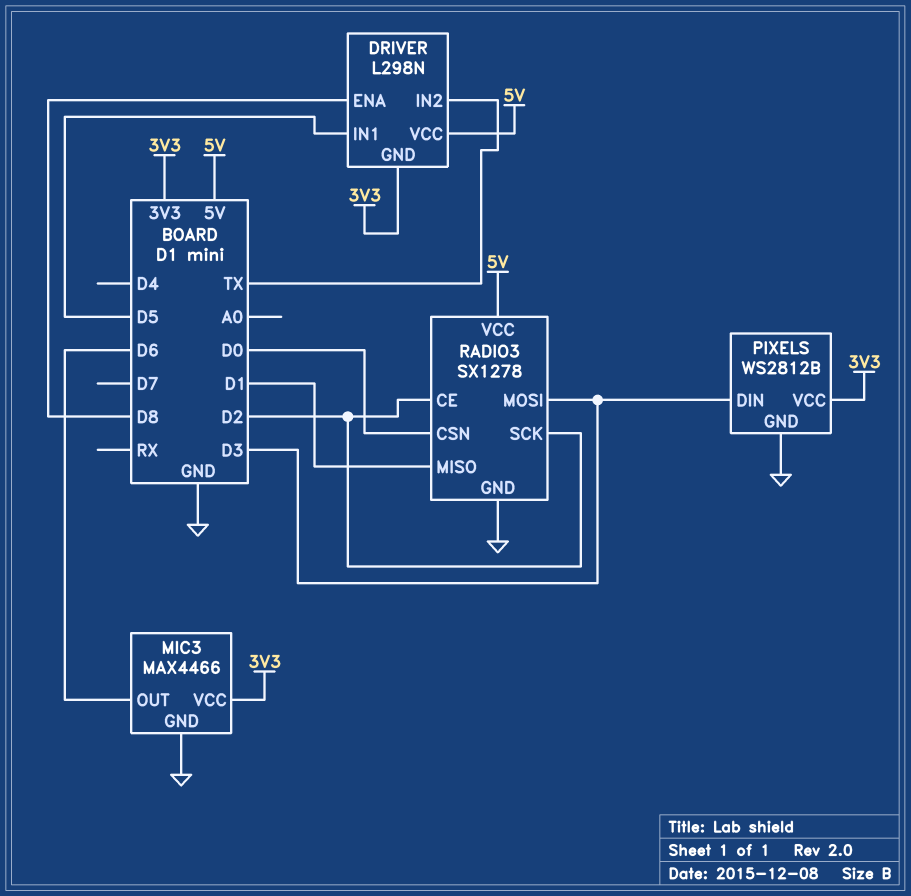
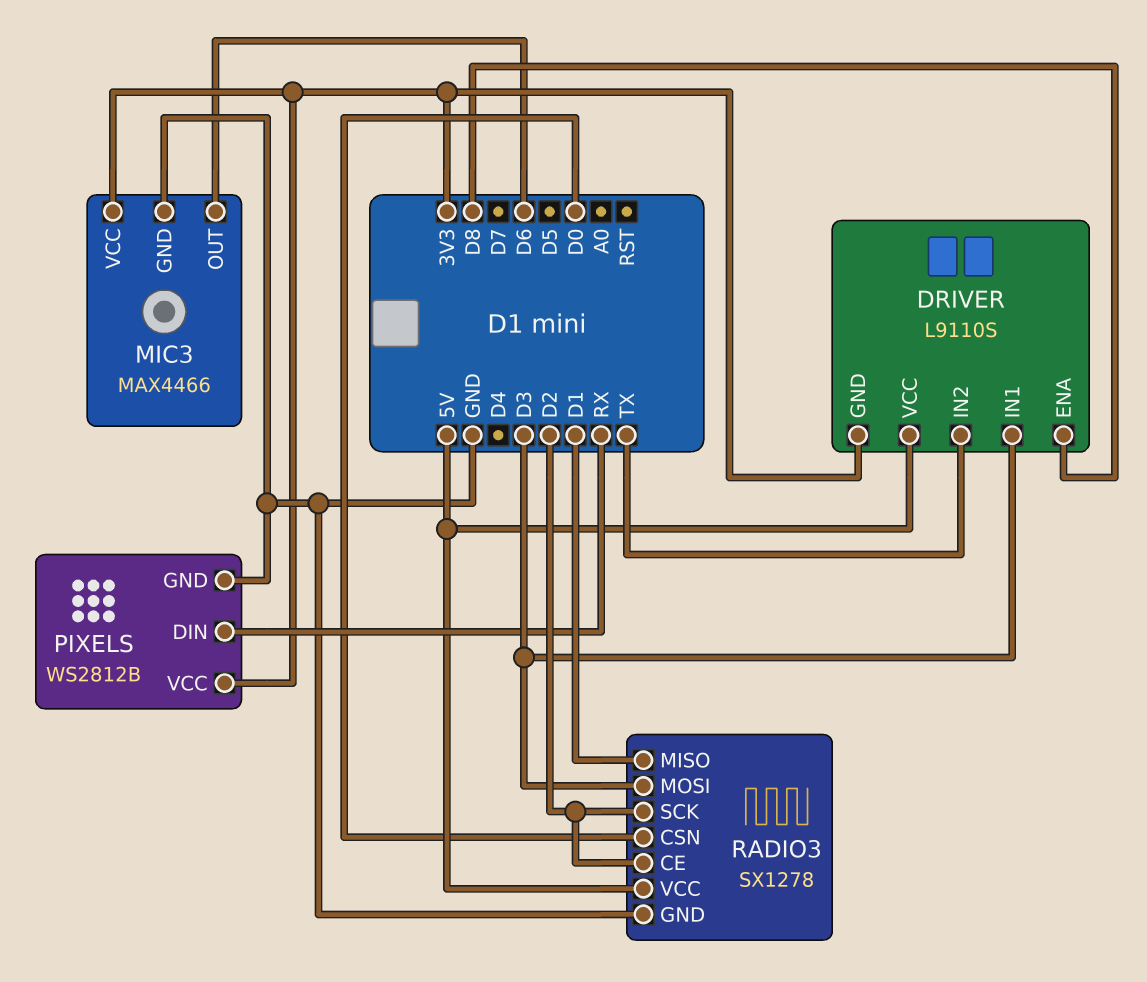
DRIVER: L298N -> L9110S
DRIVER pin IN1: D5 -> D3
PIXELS pin DIN: D3 -> RX

